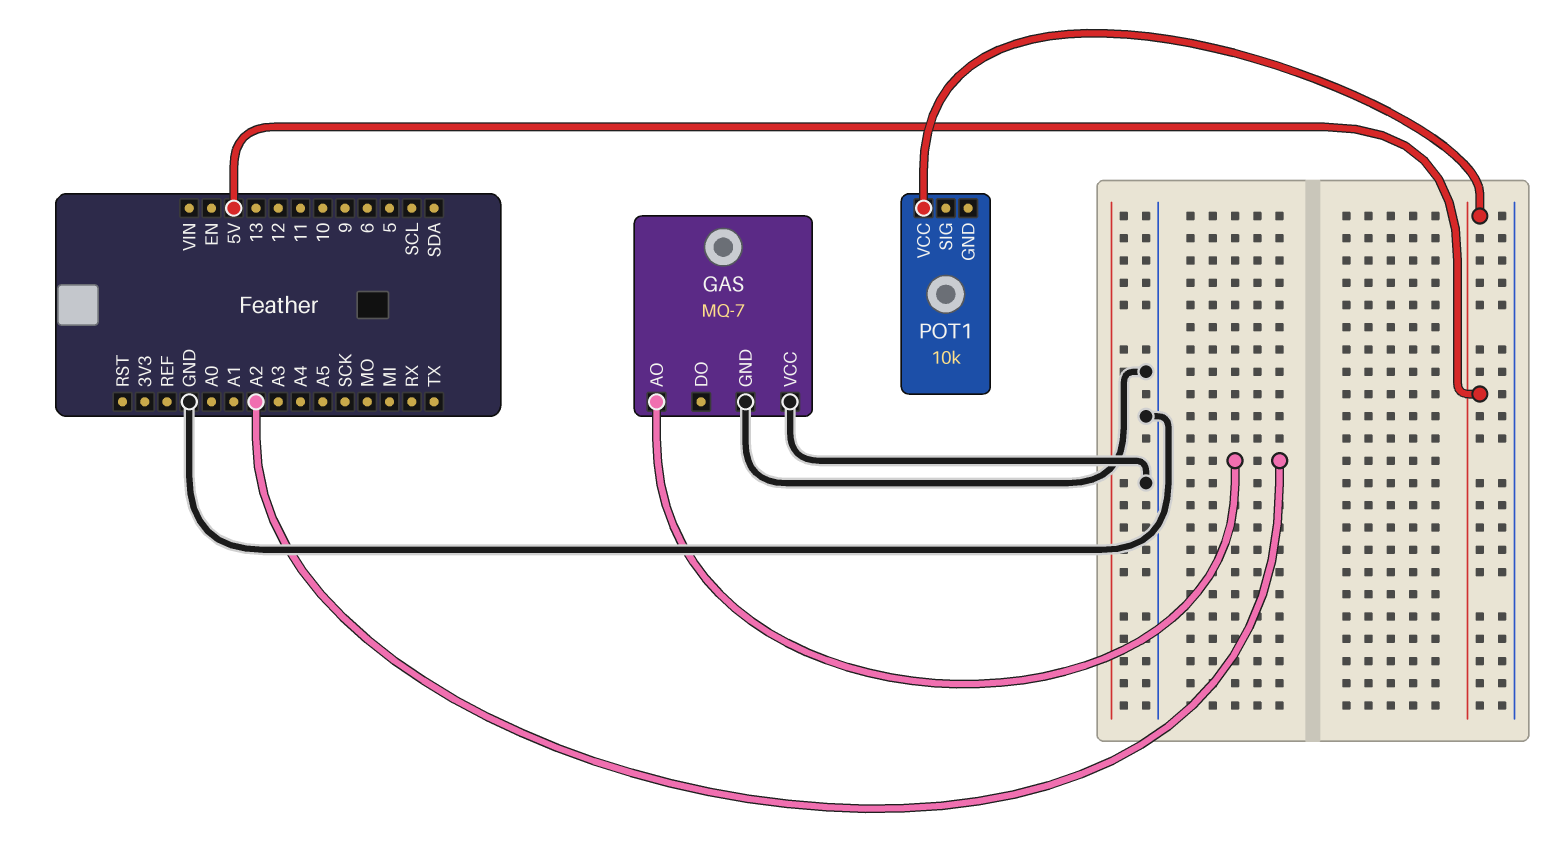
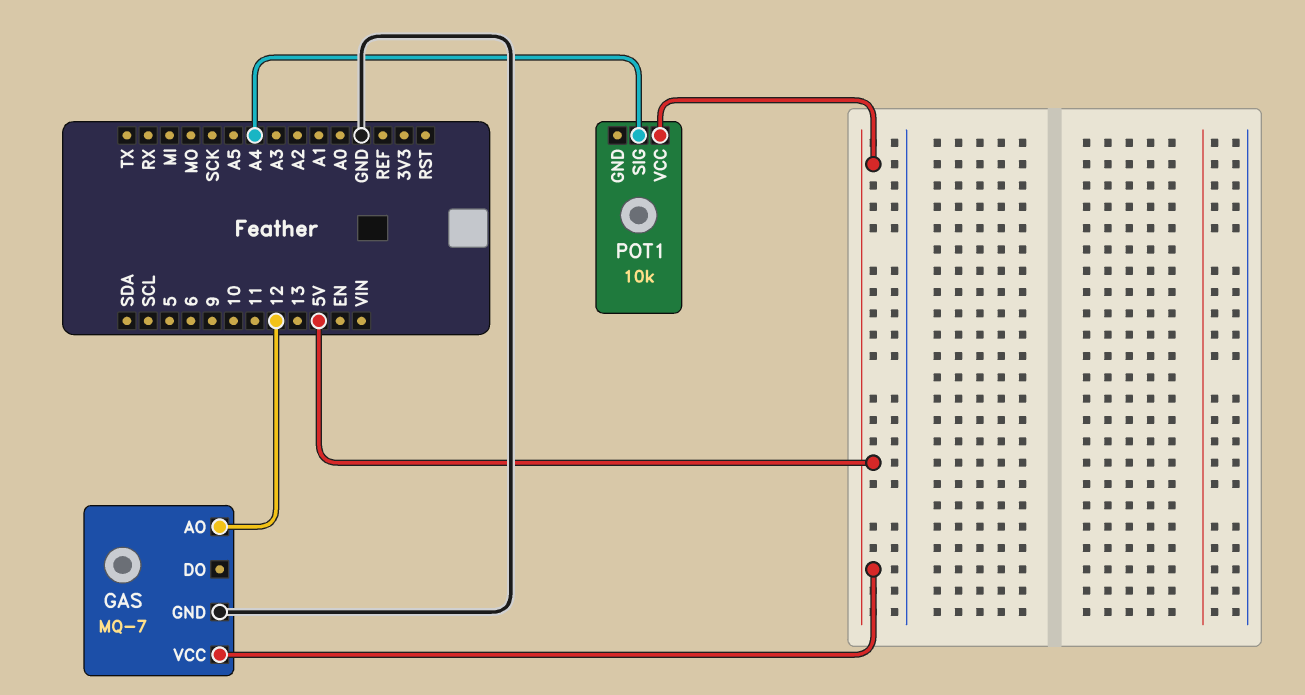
GAS pin AO: A2 -> 12
GAS pin VCC: GND -> 5V
POT1 pin SIG: none -> A4

